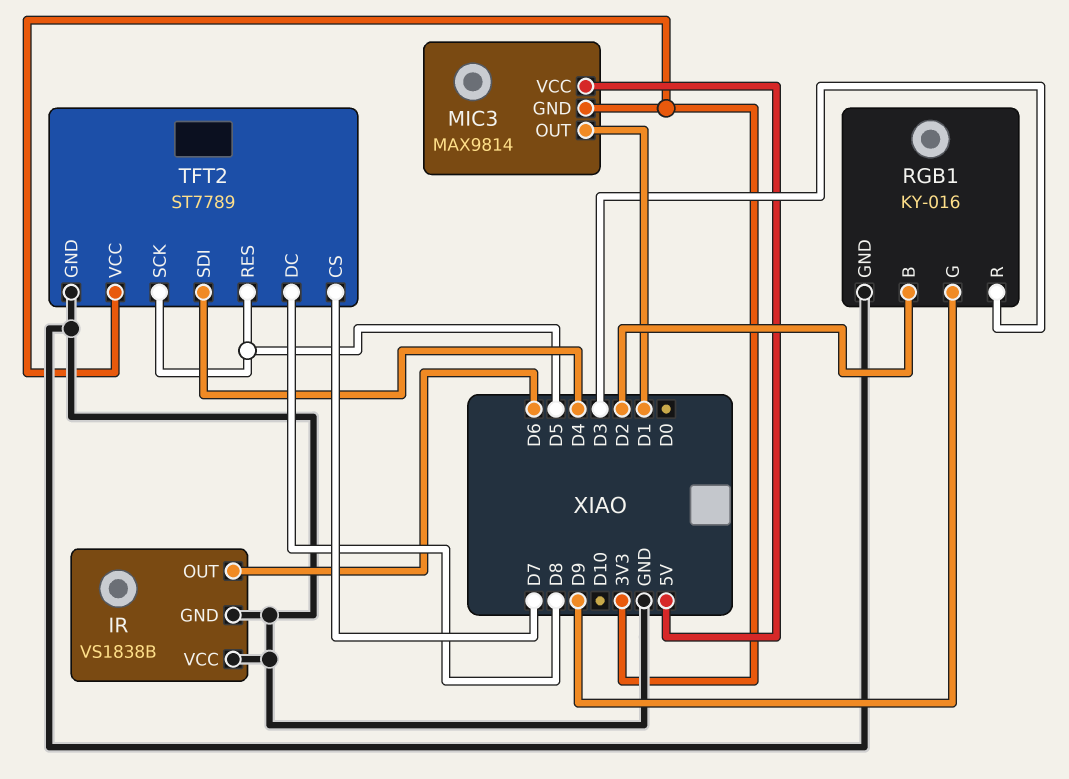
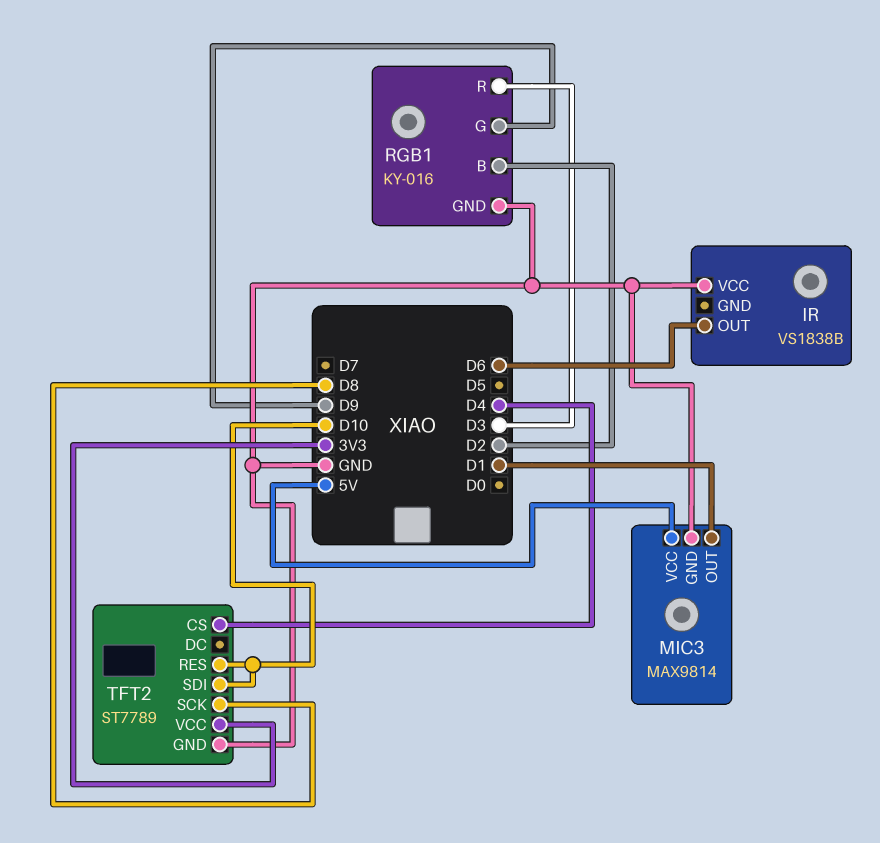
IR pin GND: GND -> none
MIC3 pin GND: 3V3 -> GND
TFT2 pin CS: D7 -> D4
TFT2 pin DC: D8 -> none
TFT2 pin RES: D5 -> D10
TFT2 pin SCK: D5 -> D8
TFT2 pin SDI: D4 -> D10

